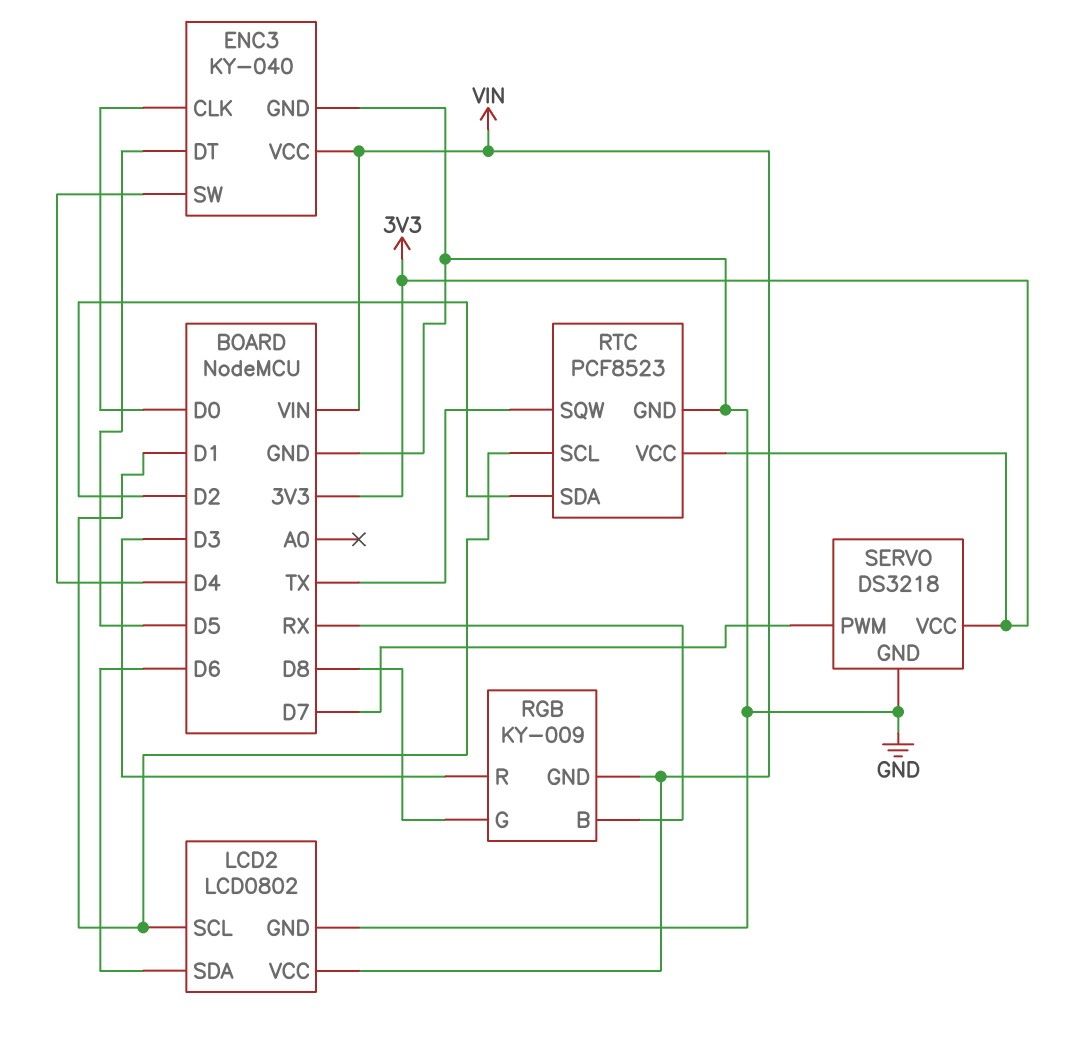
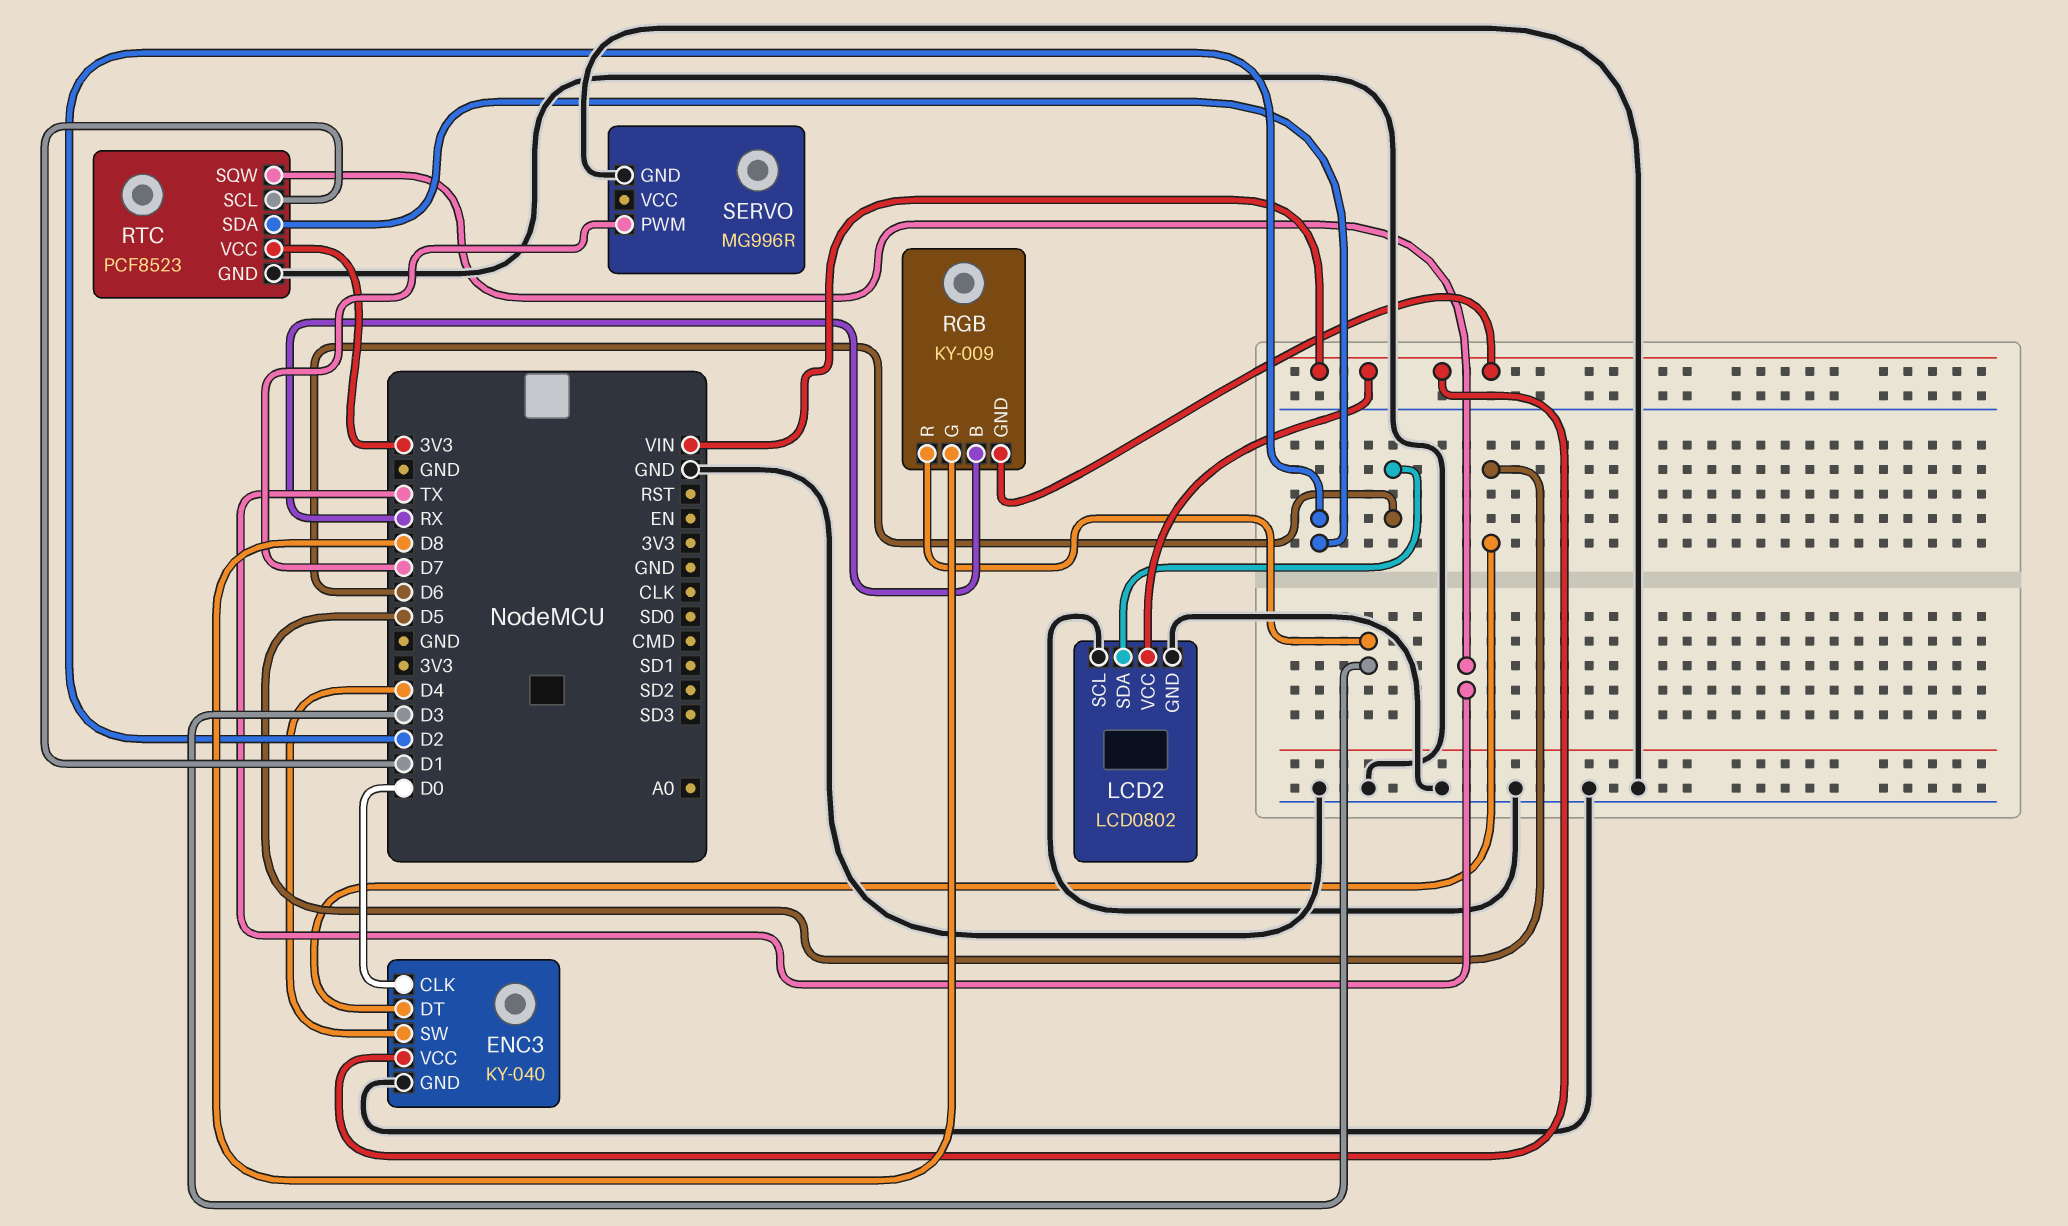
LCD2 pin SCL: D1 -> GND
SERVO: DS3218 -> MG996R
SERVO pin VCC: 3V3 -> none

